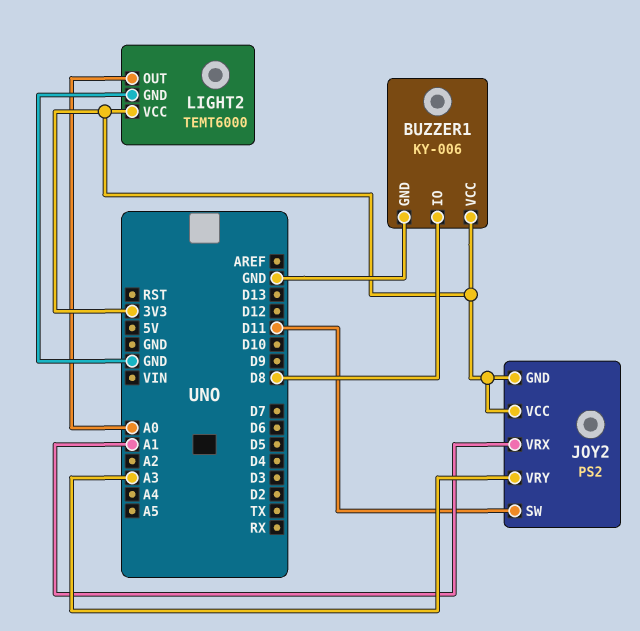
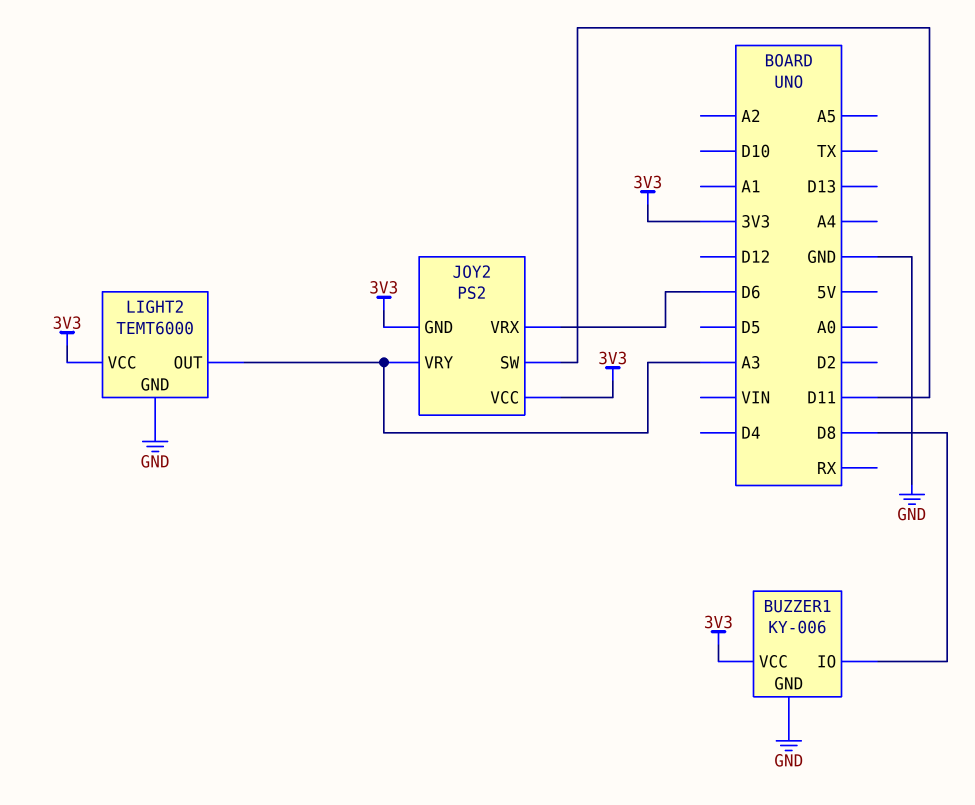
JOY2 pin VRX: A1 -> D6
LIGHT2 pin OUT: A0 -> A3

